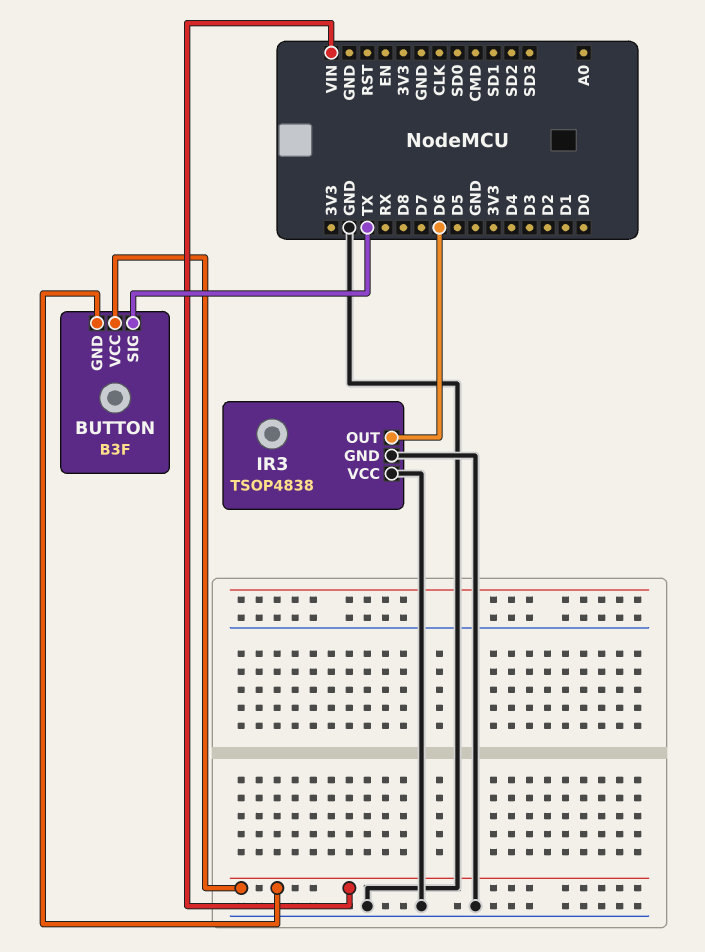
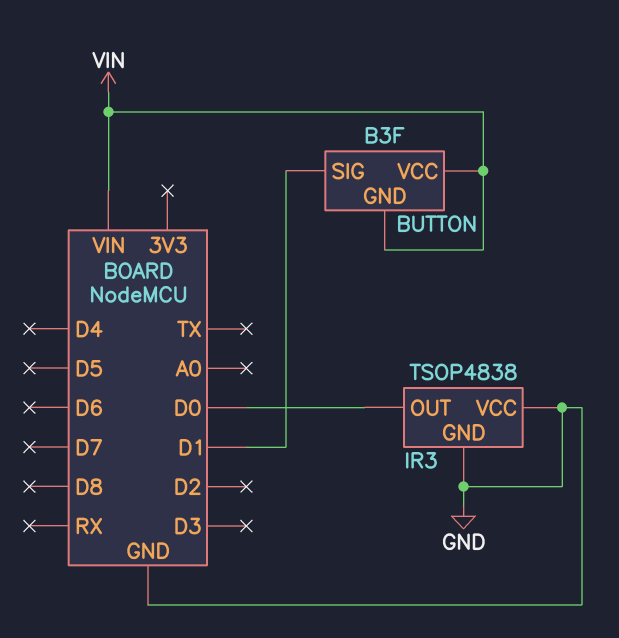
BUTTON pin SIG: TX -> D1
IR3 pin OUT: D6 -> D0

